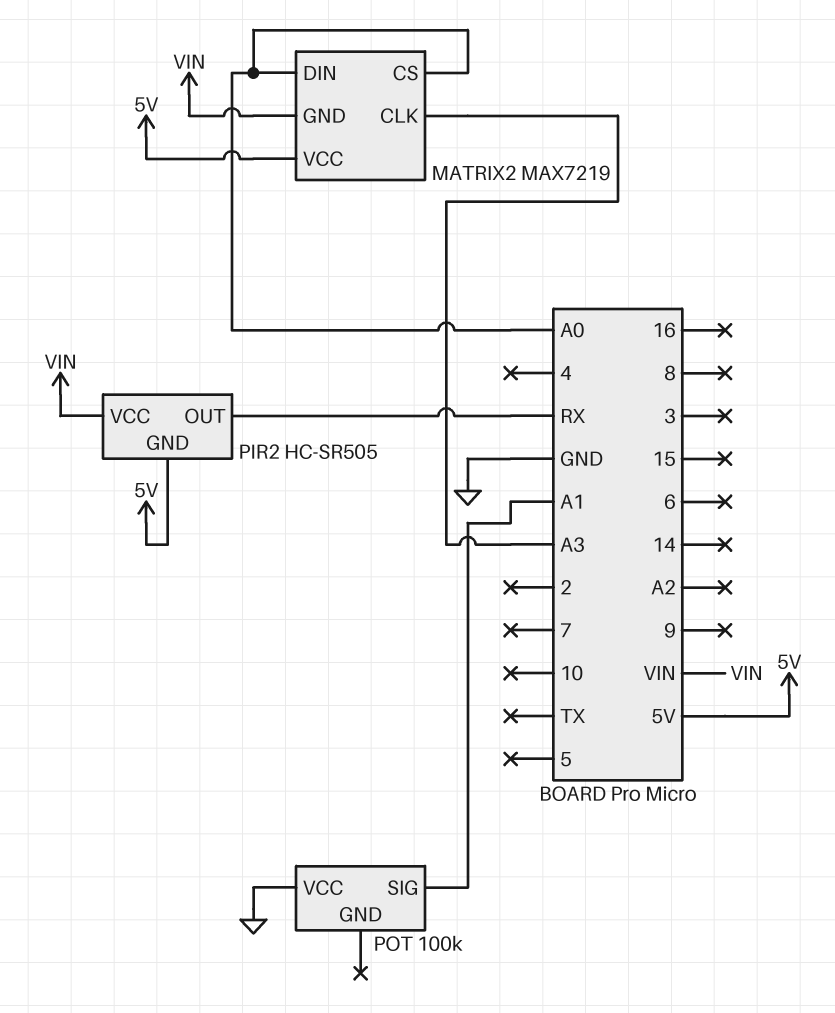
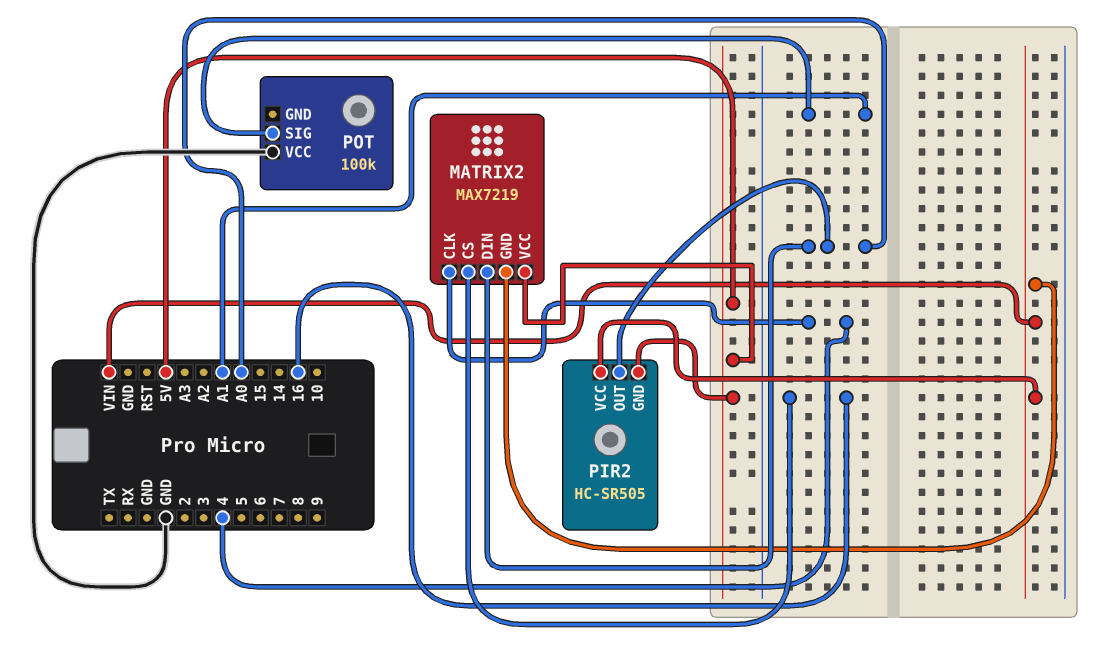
MATRIX2 pin CLK: A3 -> 4
MATRIX2 pin CS: A0 -> 16
PIR2 pin OUT: RX -> A0

